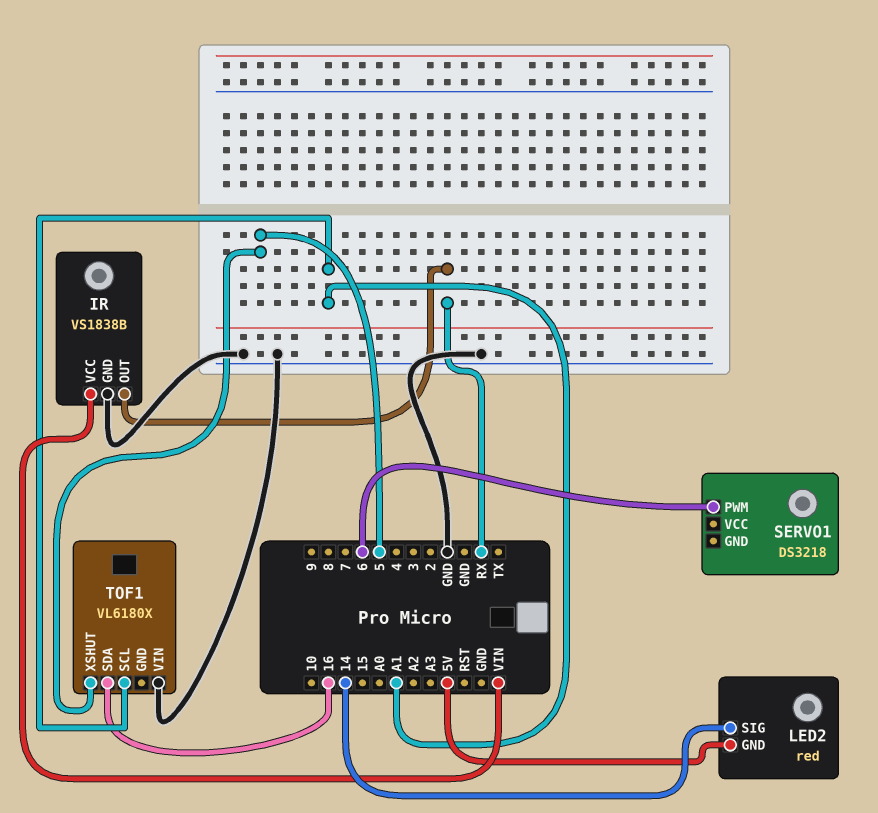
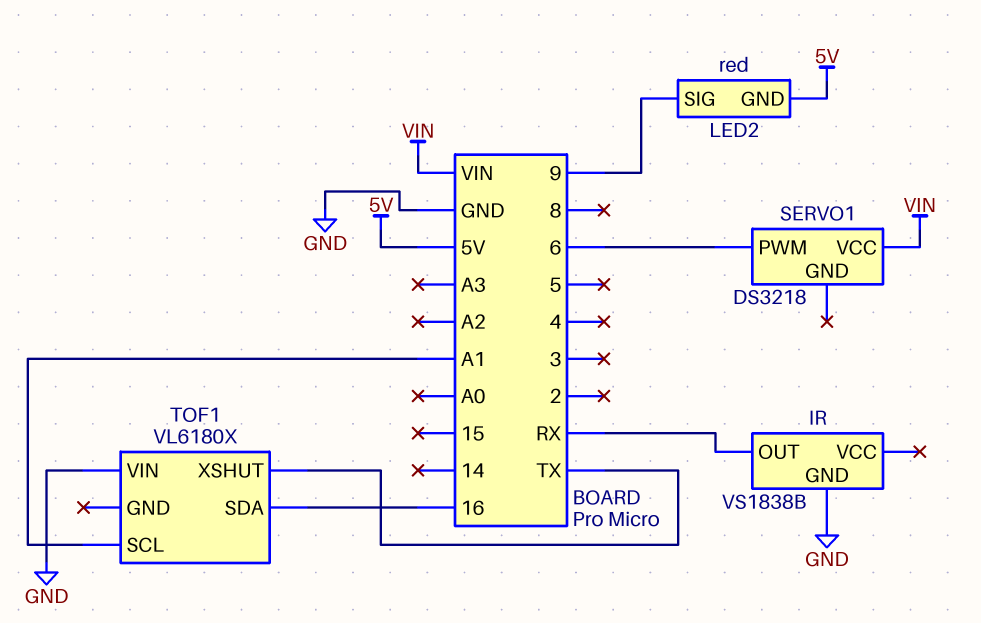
IR pin VCC: VIN -> none
LED2 pin SIG: 14 -> 9
SERVO1 pin VCC: none -> VIN
TOF1 pin XSHUT: 5 -> TX

